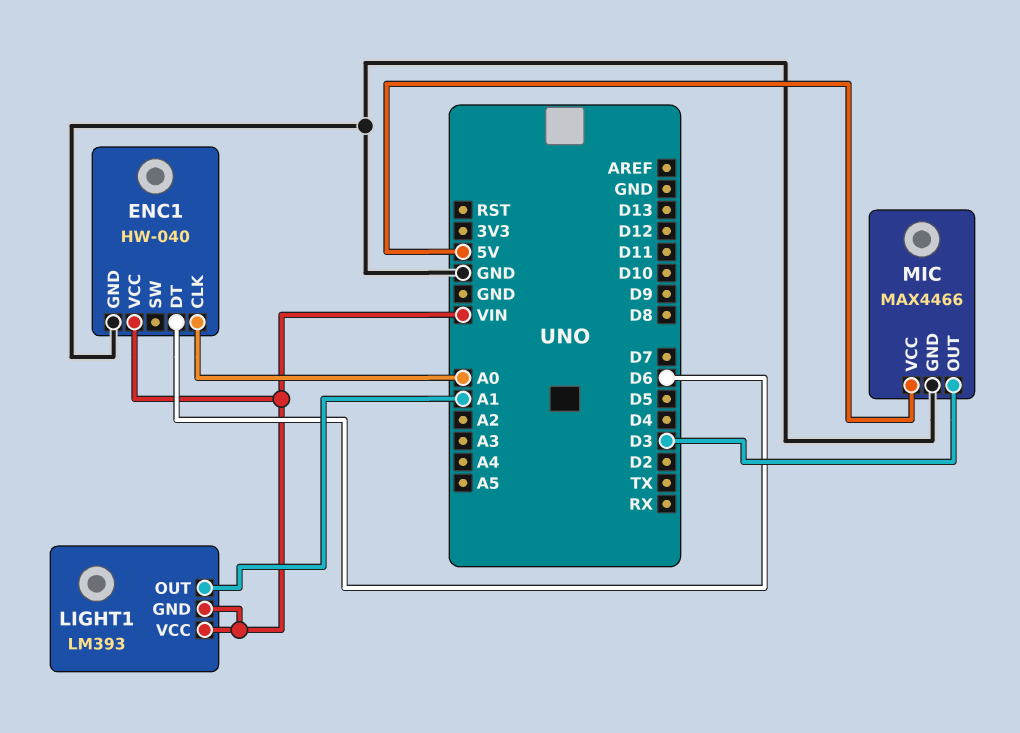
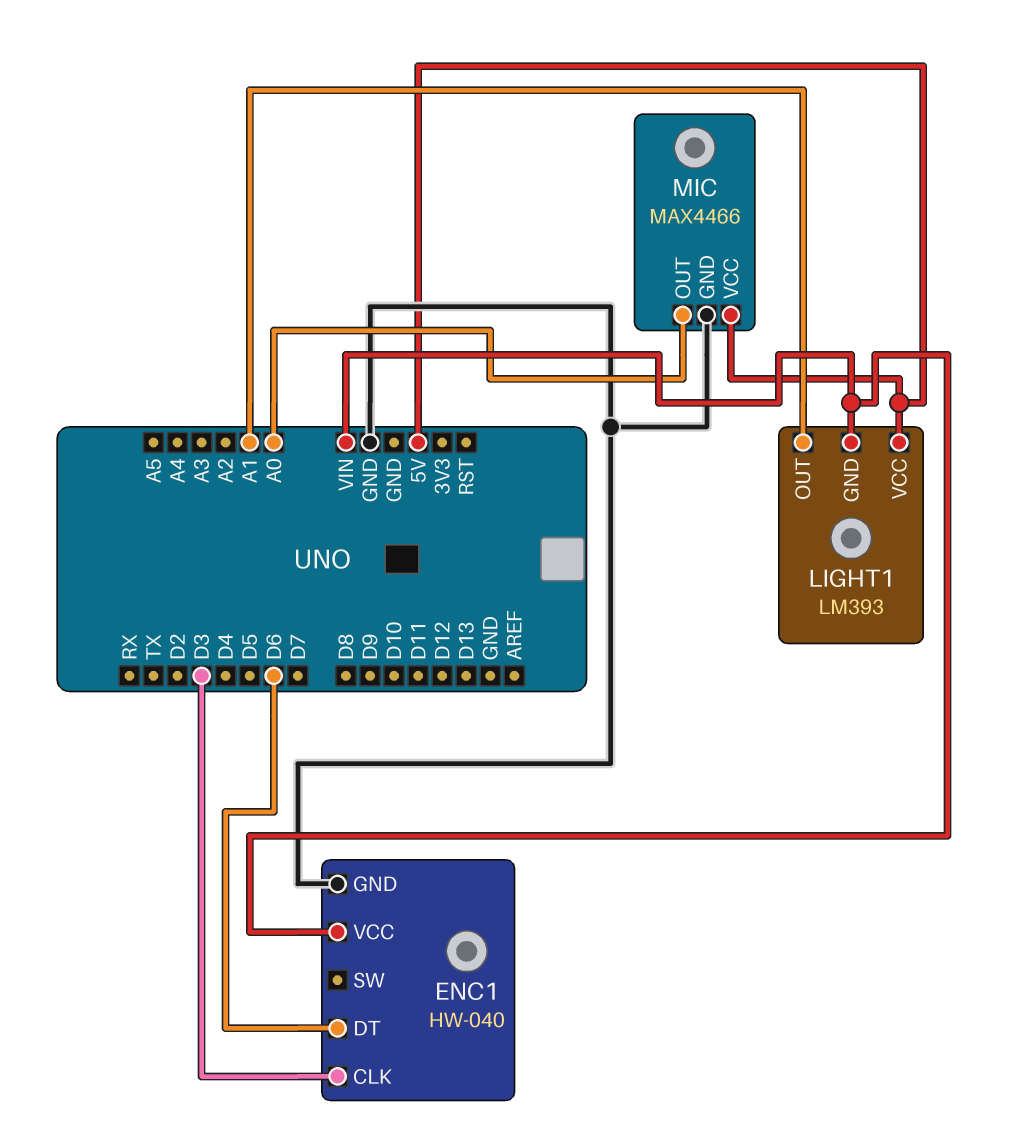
ENC1 pin CLK: A0 -> D3
LIGHT1 pin VCC: VIN -> 5V
MIC pin OUT: D3 -> A0

